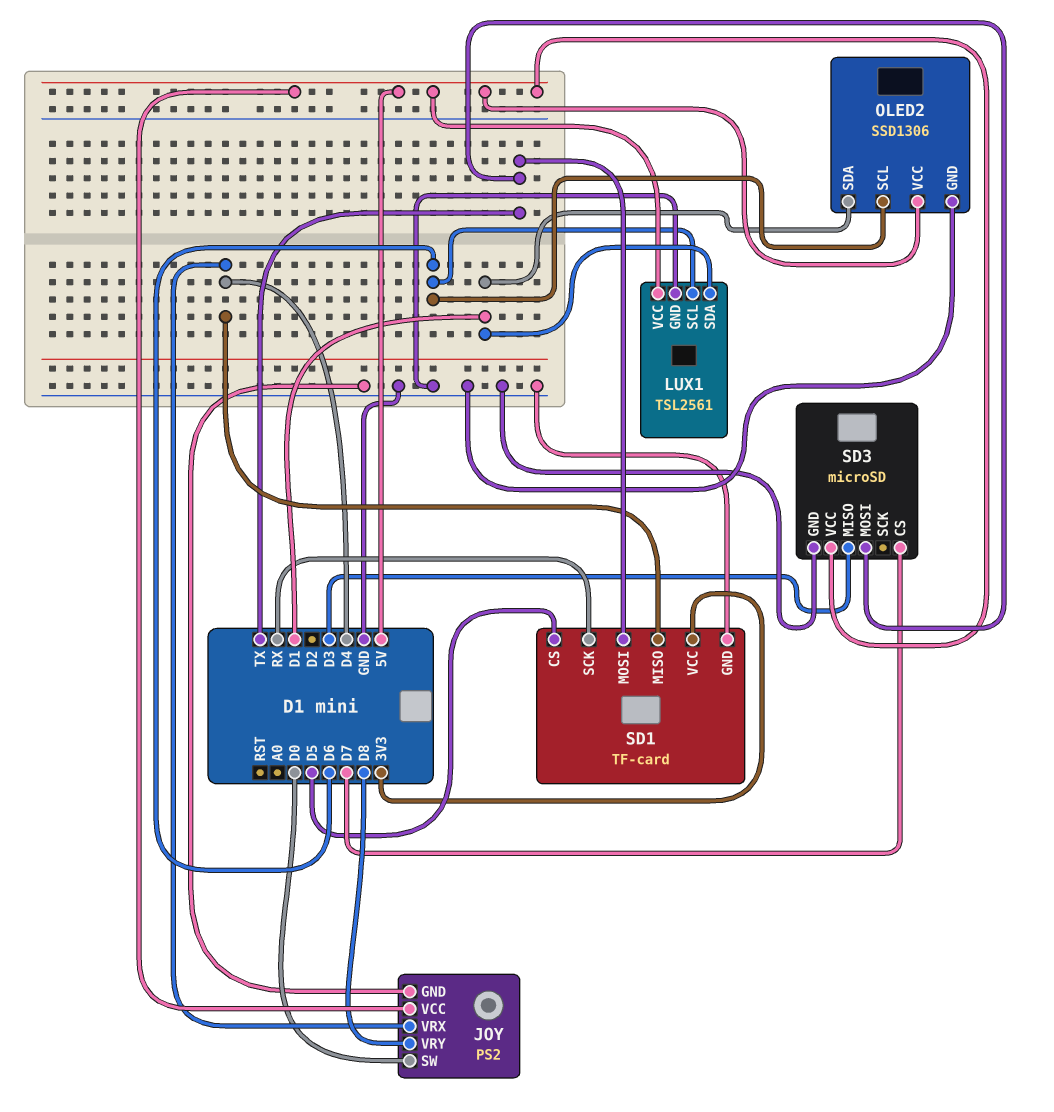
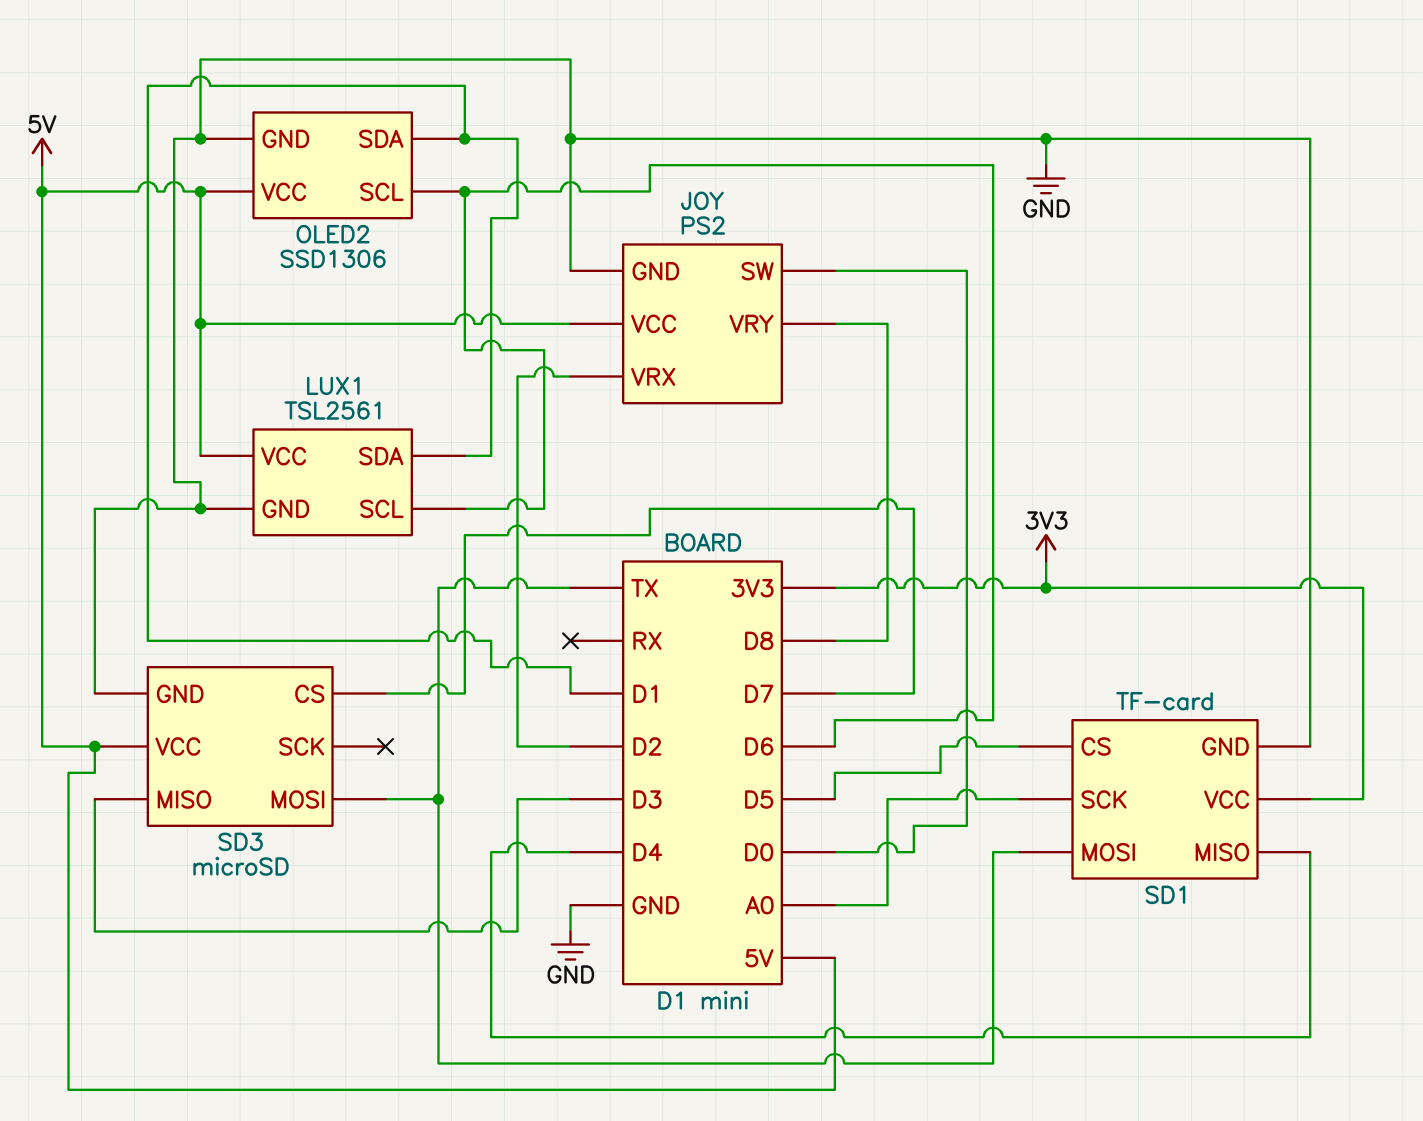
JOY pin VRX: D4 -> D2
SD1 pin SCK: RX -> A0

